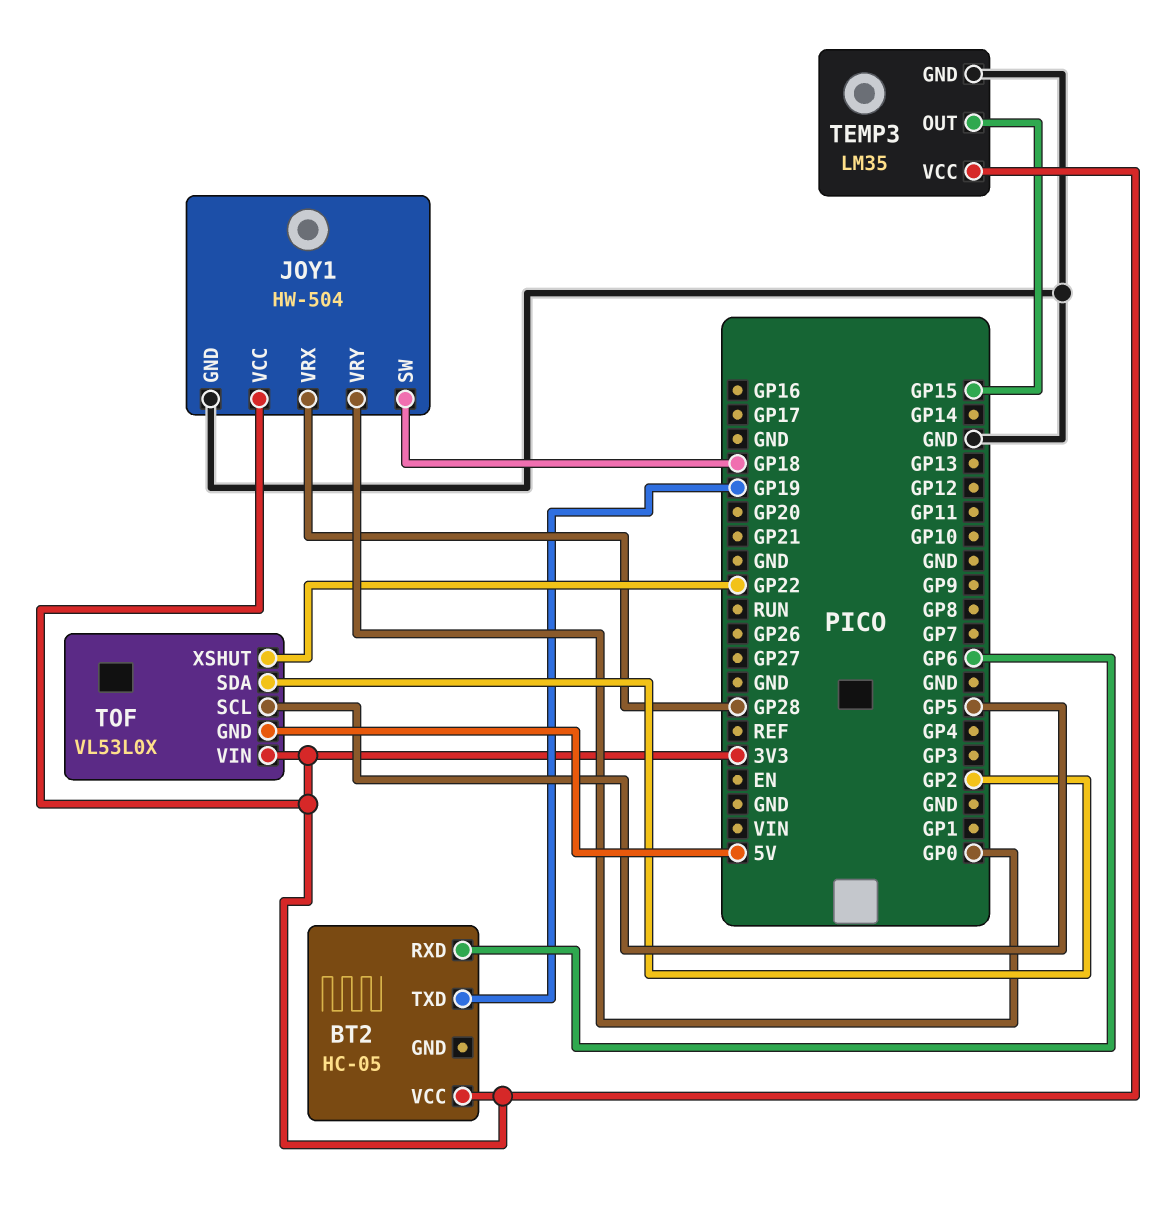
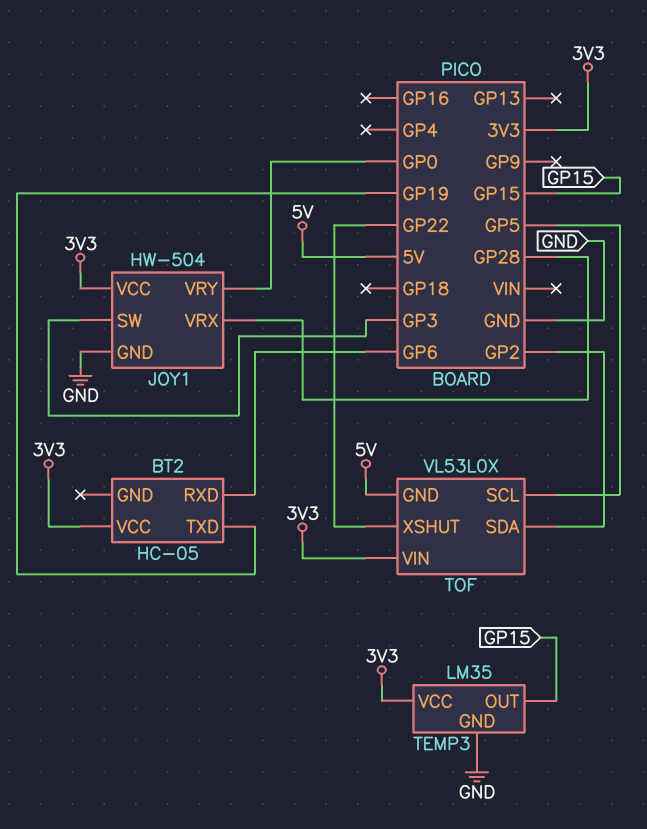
JOY1 pin SW: GP18 -> GP3

